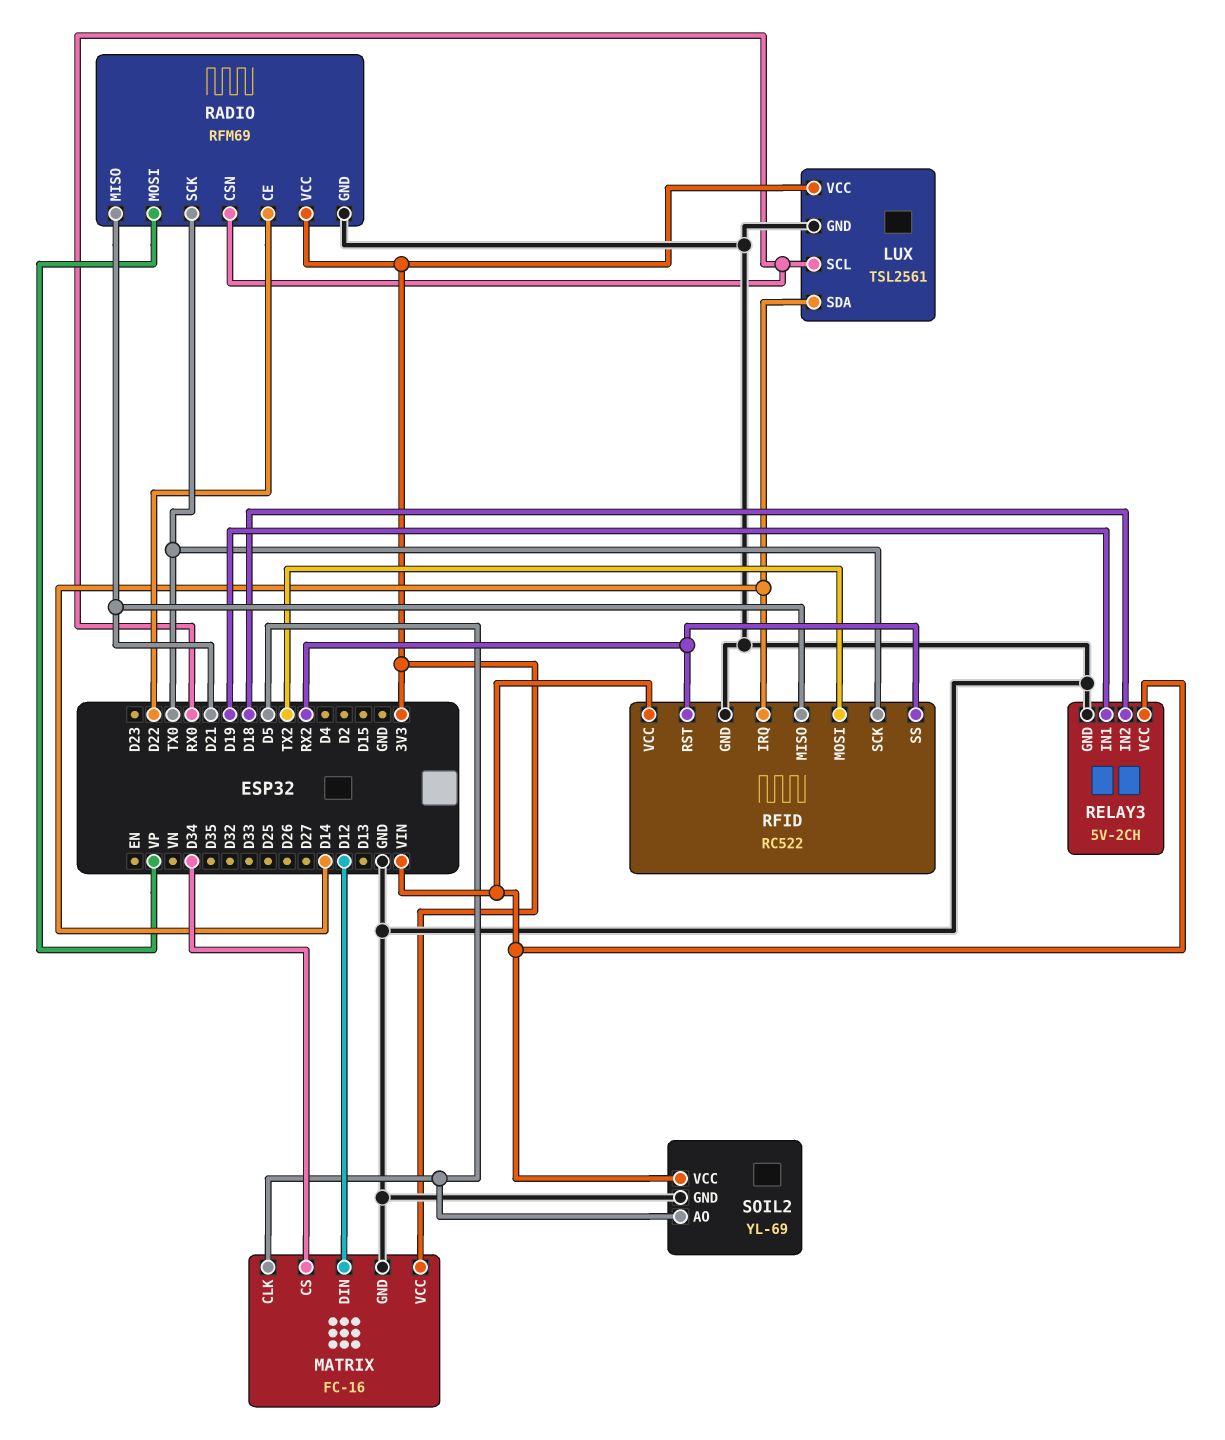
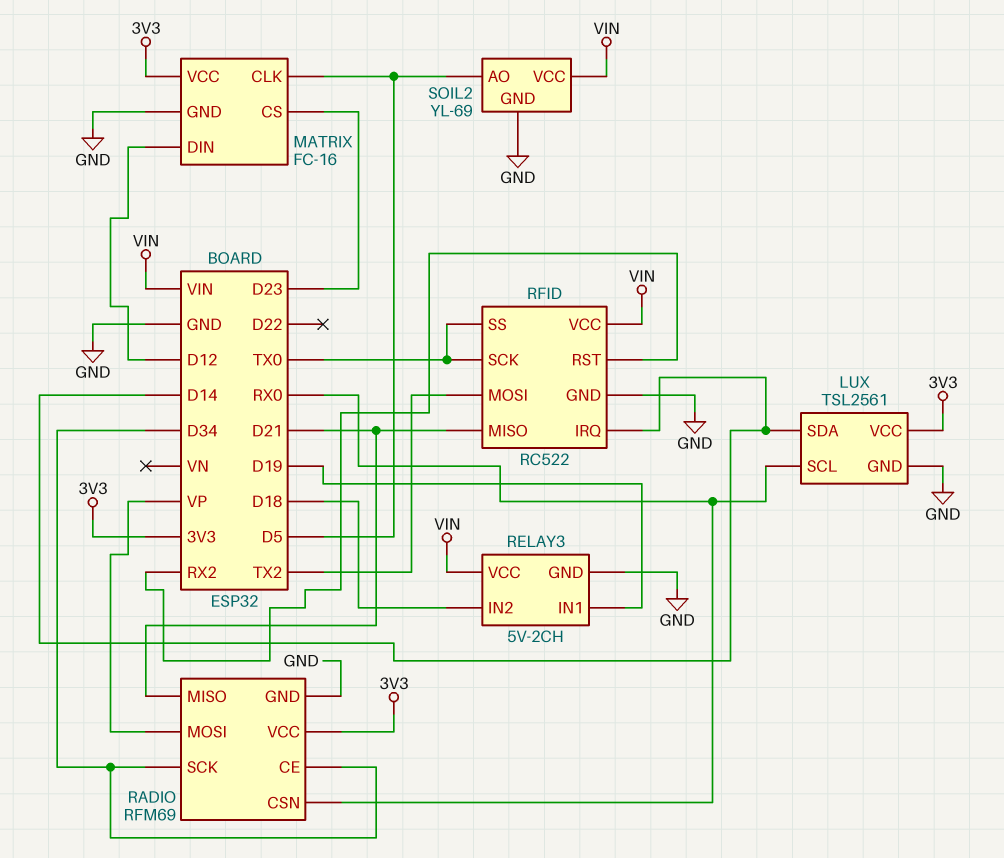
MATRIX pin CS: D34 -> D23
RADIO pin CE: D22 -> D34
RADIO pin SCK: TX0 -> D34
RFID pin SS: RX2 -> TX0

